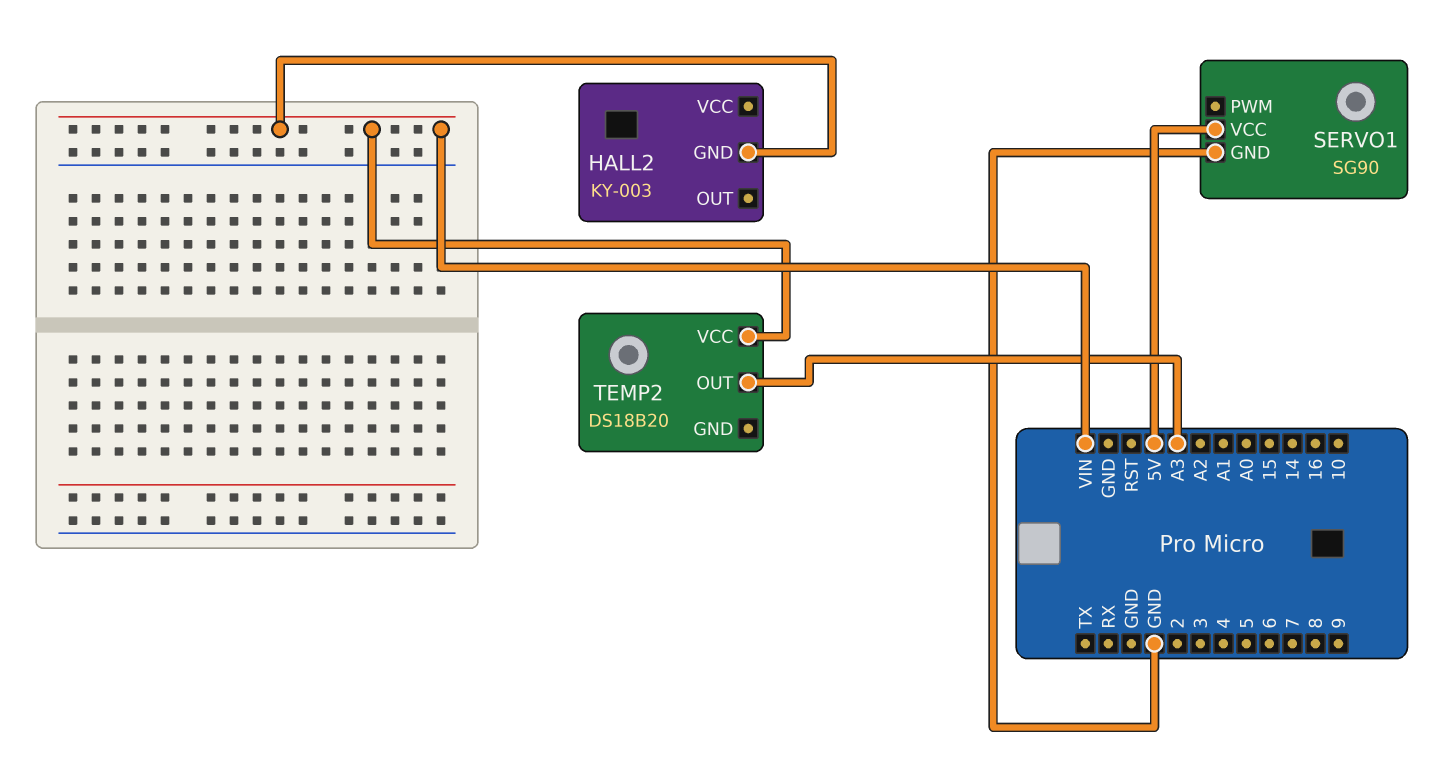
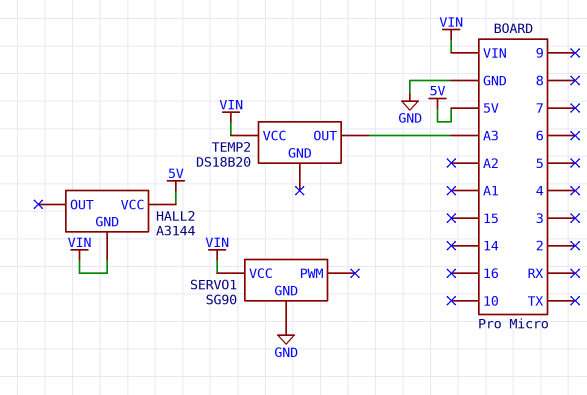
HALL2: KY-003 -> A3144
HALL2 pin VCC: none -> 5V
SERVO1 pin VCC: 5V -> VIN

